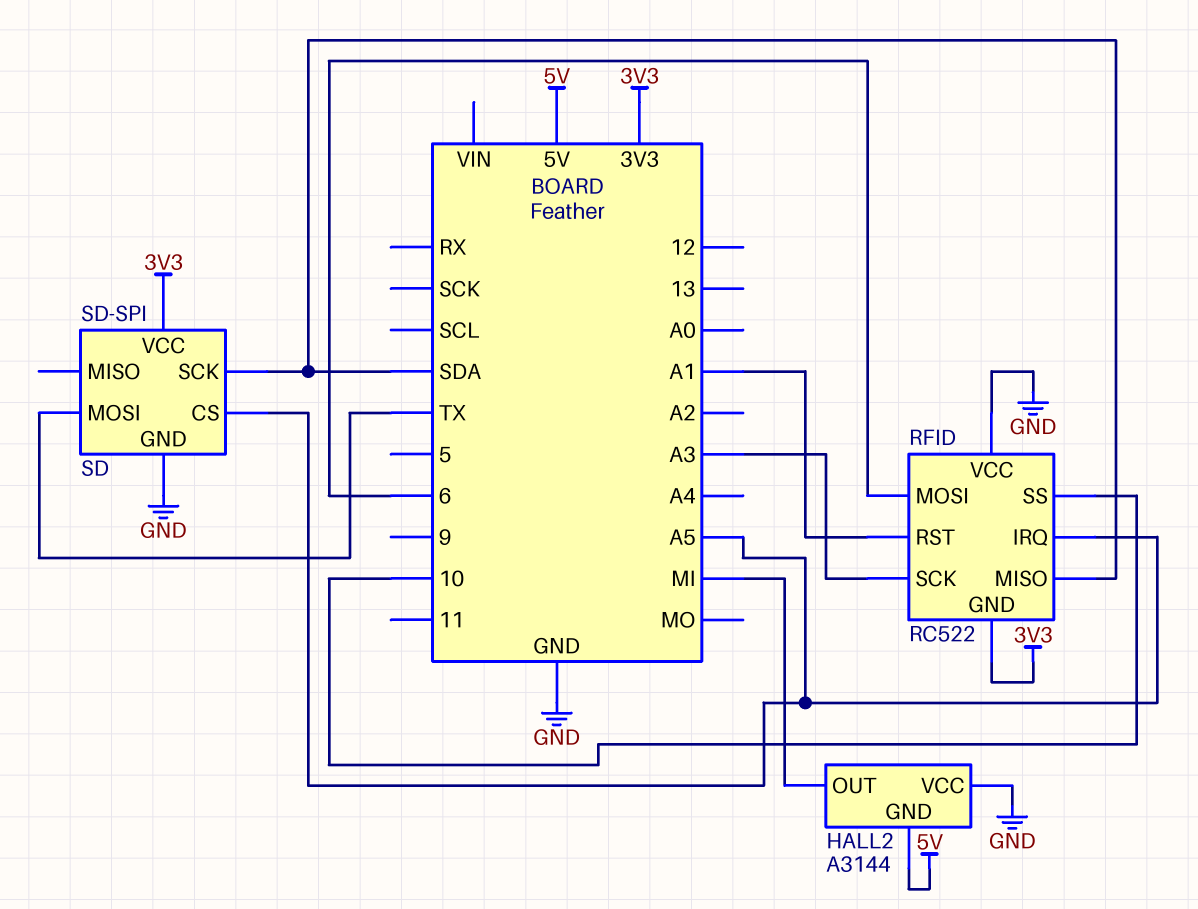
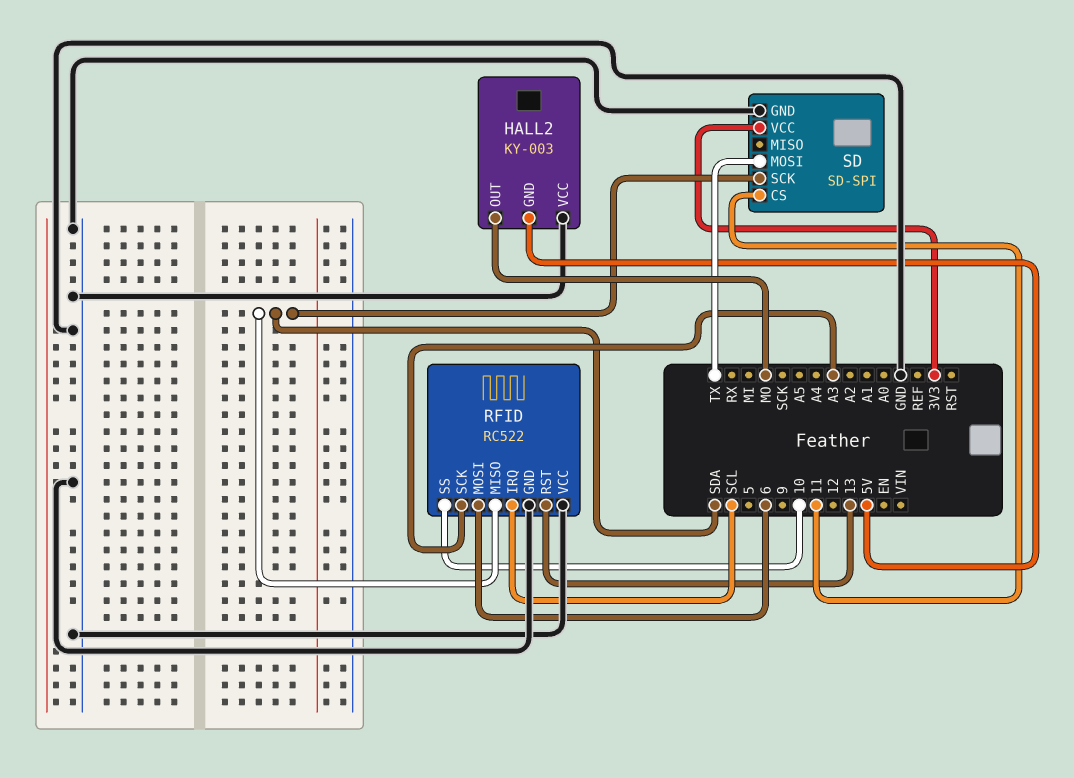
HALL2: A3144 -> KY-003
HALL2 pin OUT: MI -> MO
RFID pin GND: 3V3 -> GND
RFID pin IRQ: A5 -> SCL
RFID pin RST: A1 -> 13
SD pin CS: A5 -> 11

